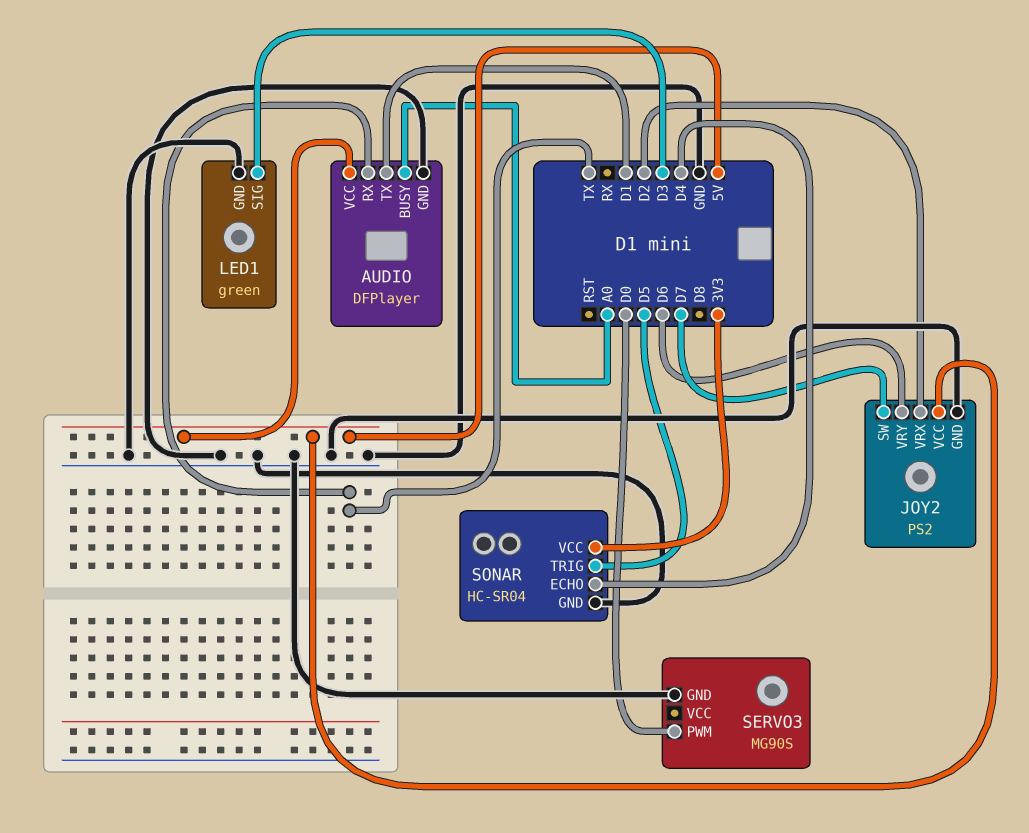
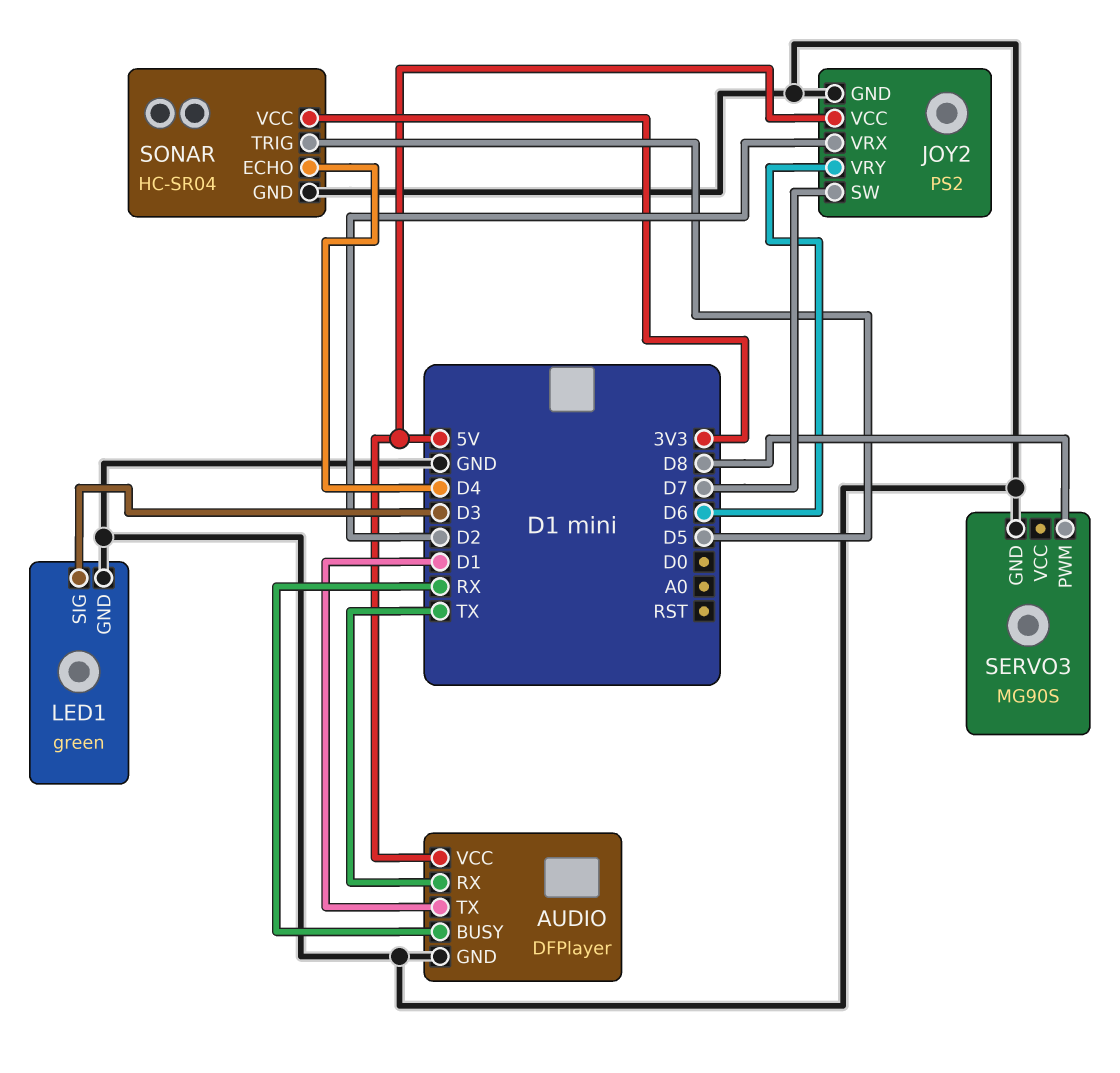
AUDIO pin BUSY: A0 -> RX
SERVO3 pin PWM: D0 -> D8

